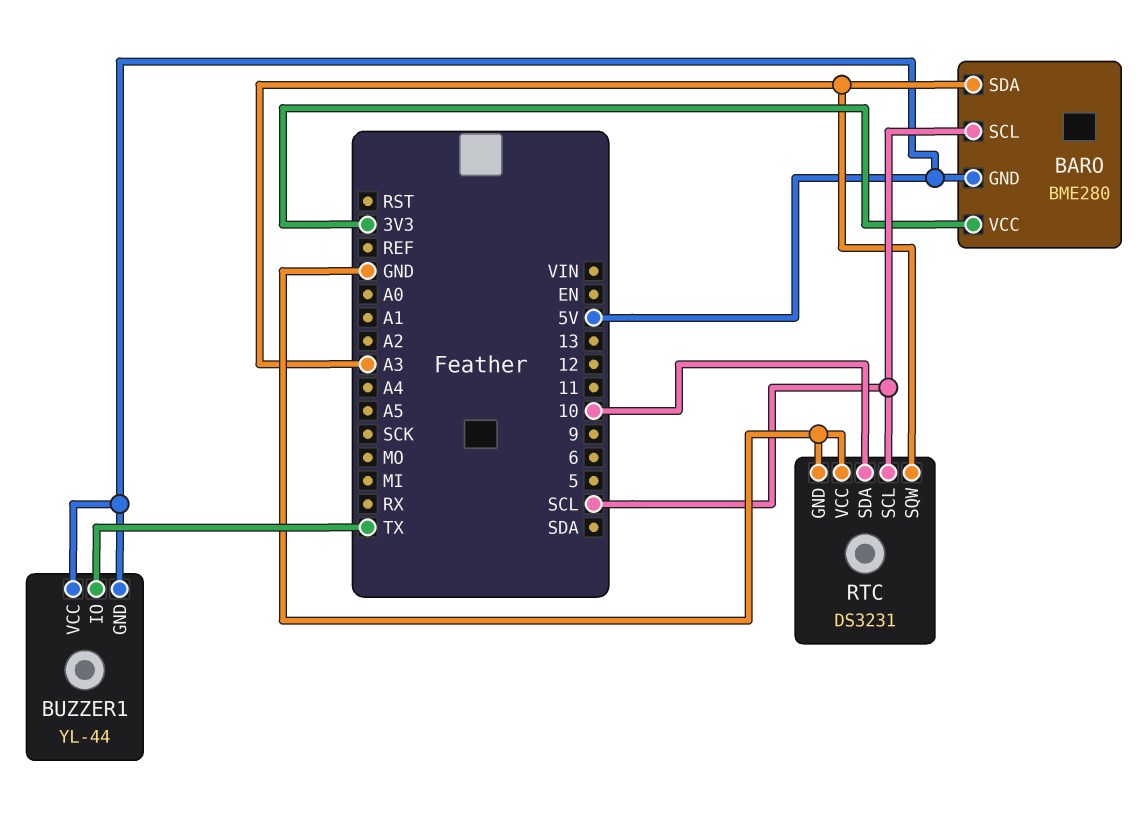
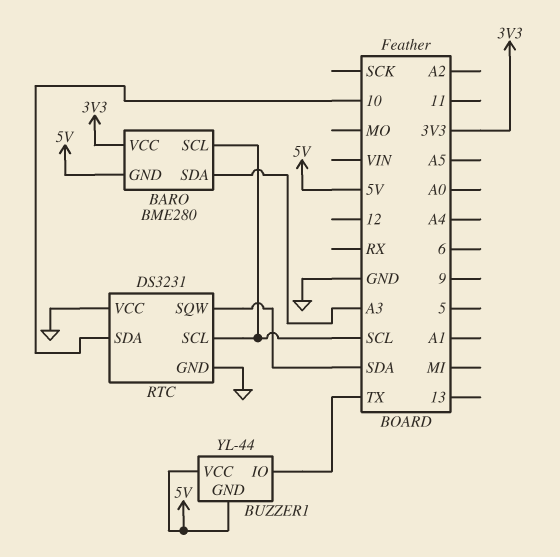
RTC pin SQW: A3 -> SDA

